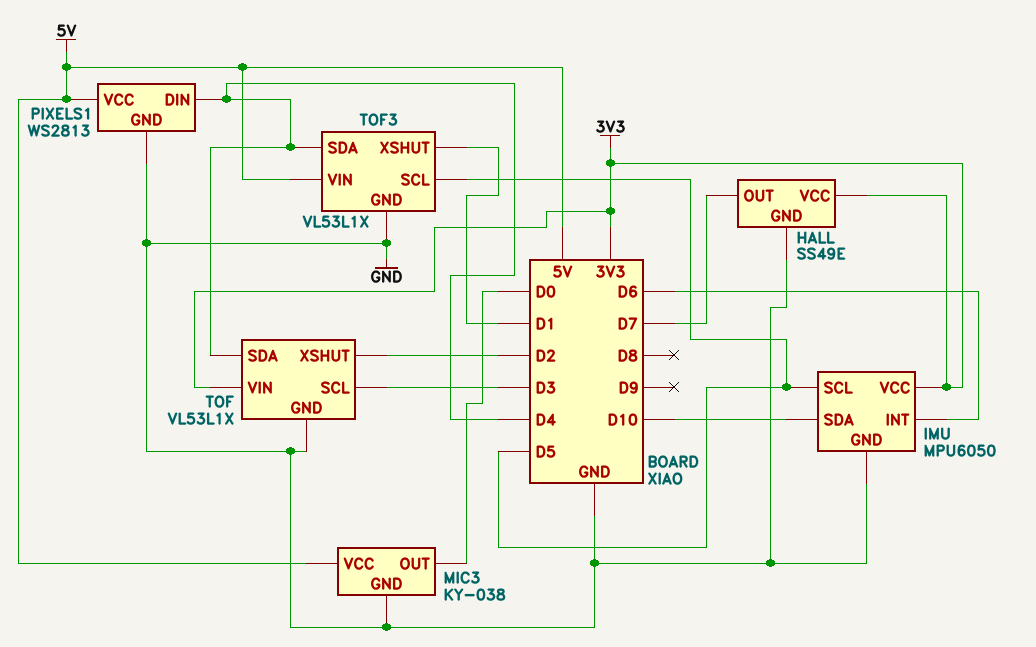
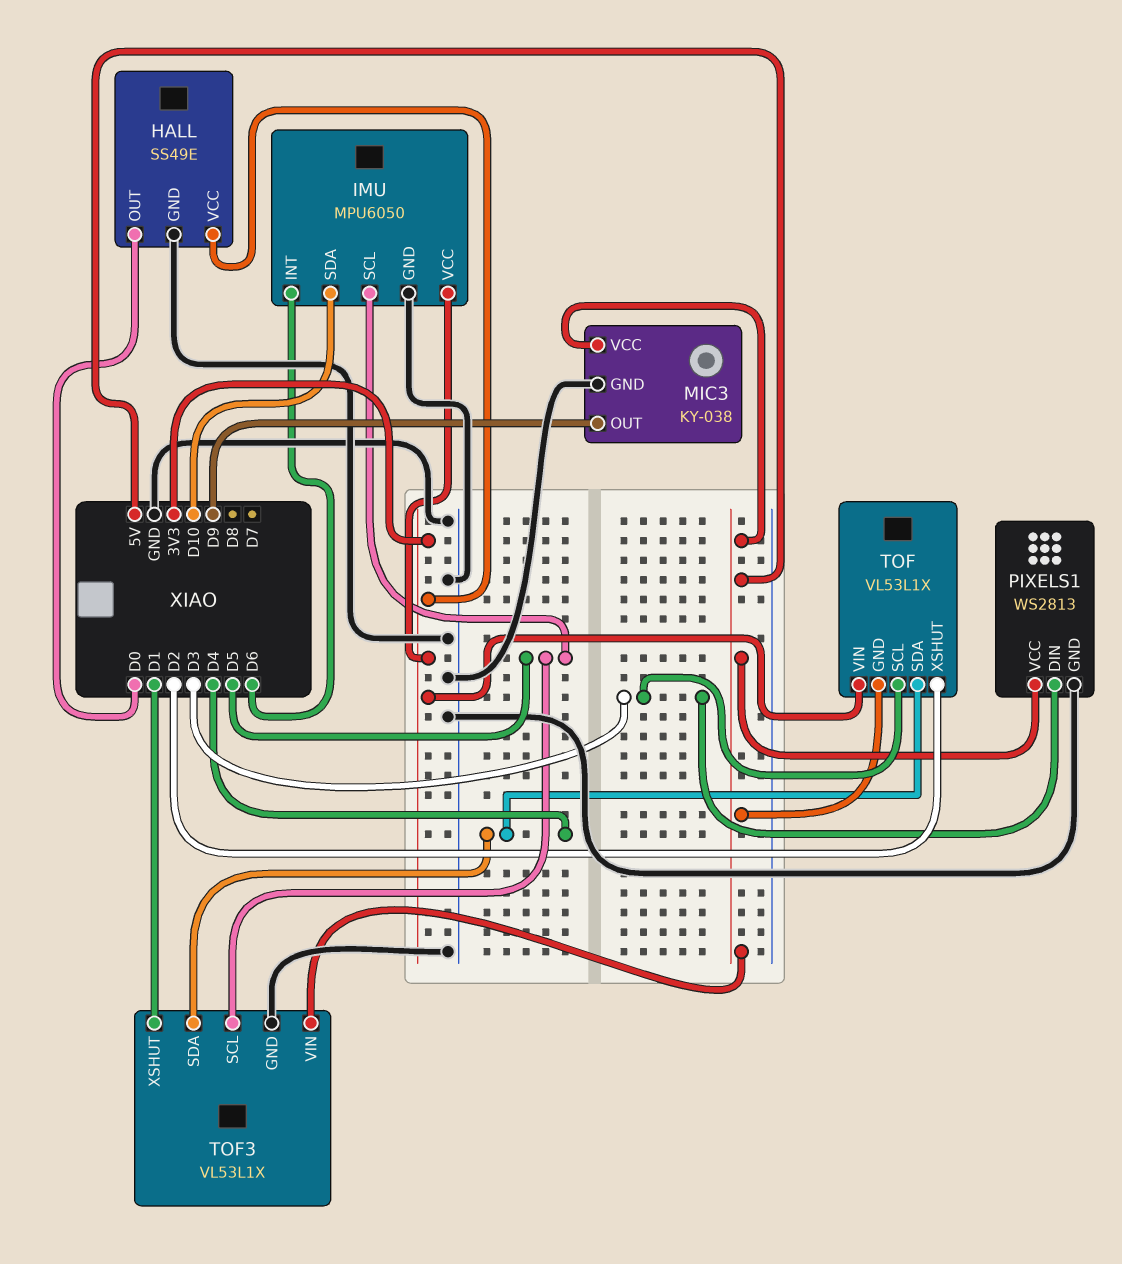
HALL pin OUT: D7 -> D0
MIC3 pin OUT: D0 -> D9
PIXELS1 pin DIN: D4 -> D3
TOF pin GND: GND -> 5V

